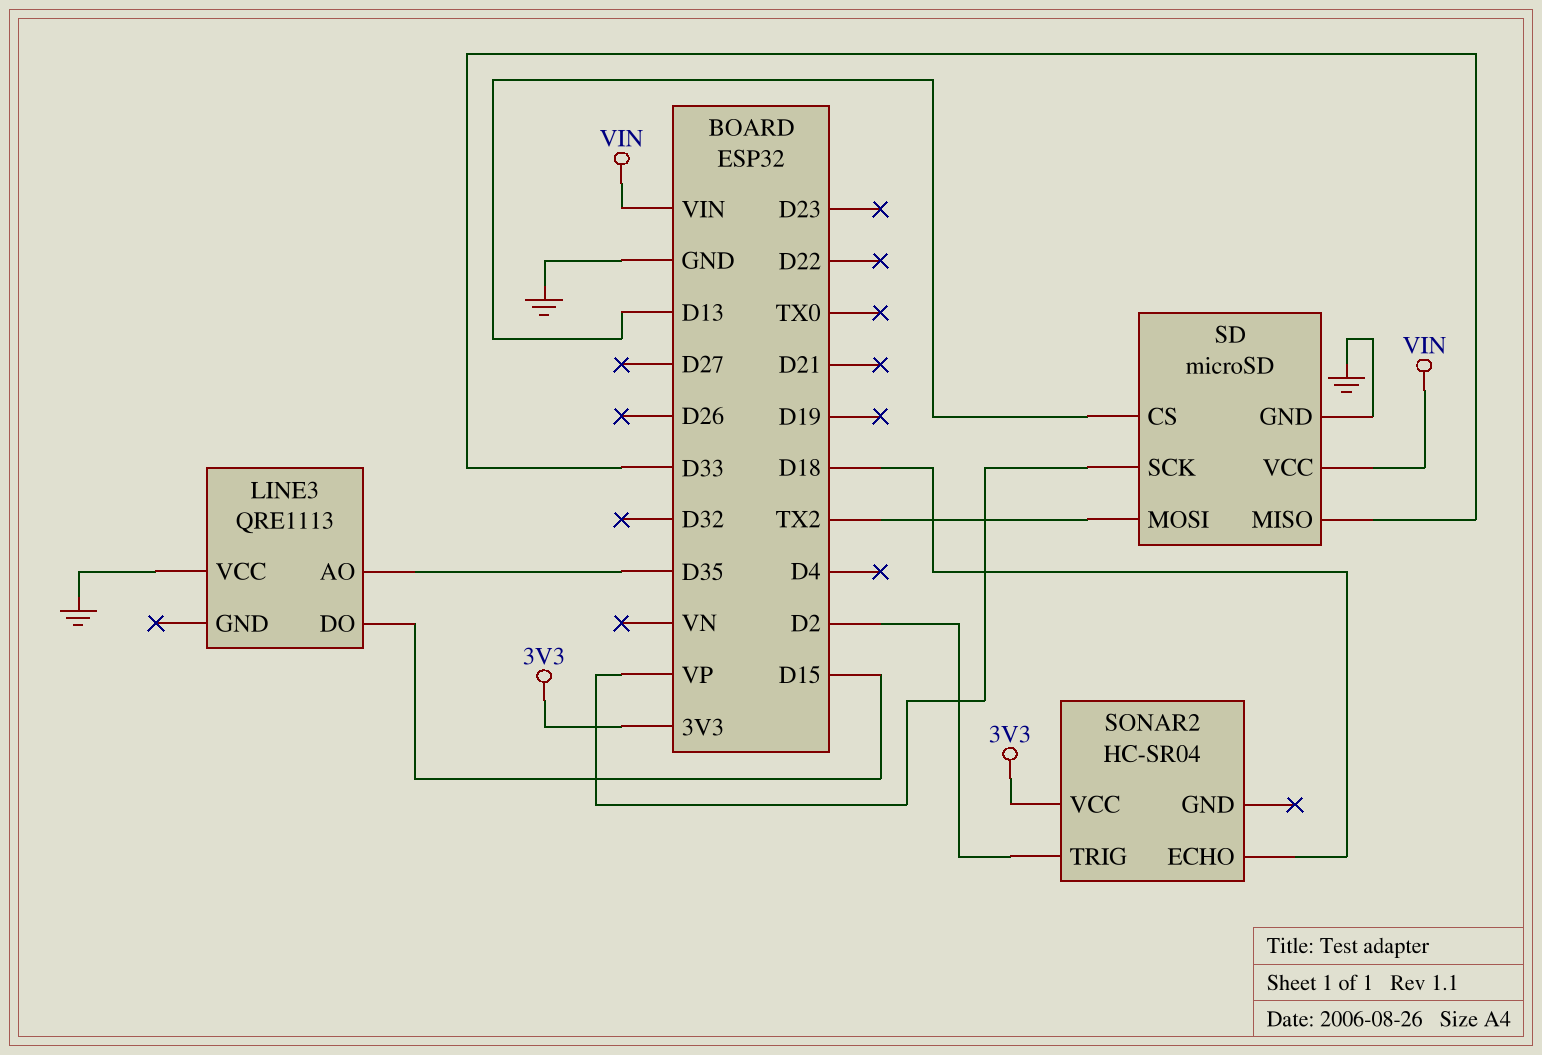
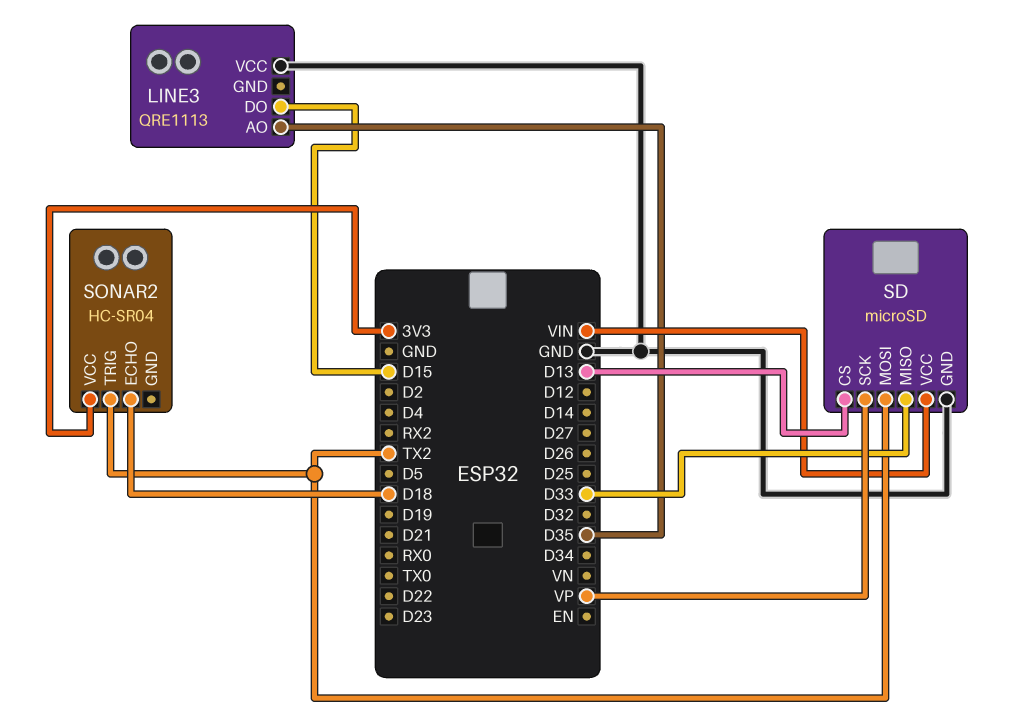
SONAR2 pin TRIG: D2 -> TX2

